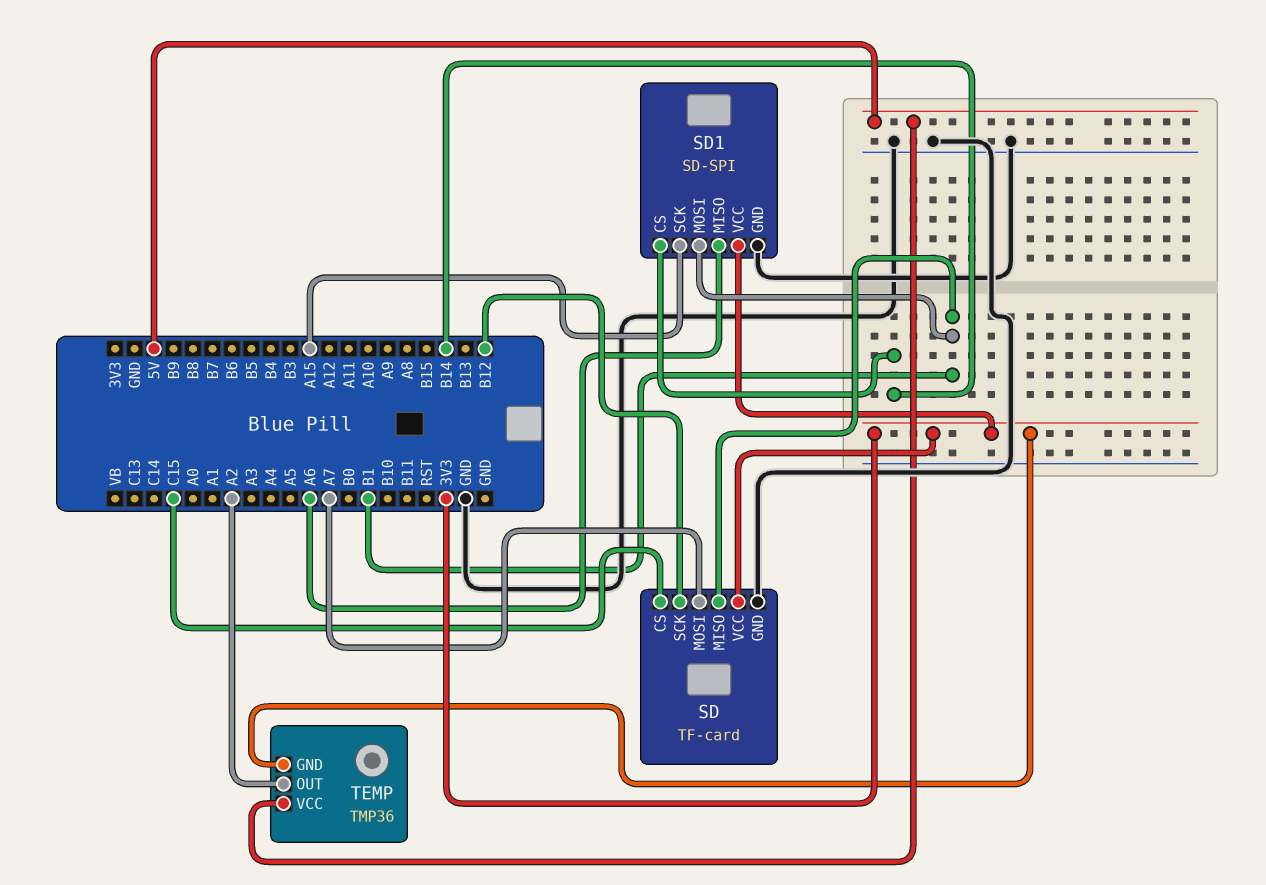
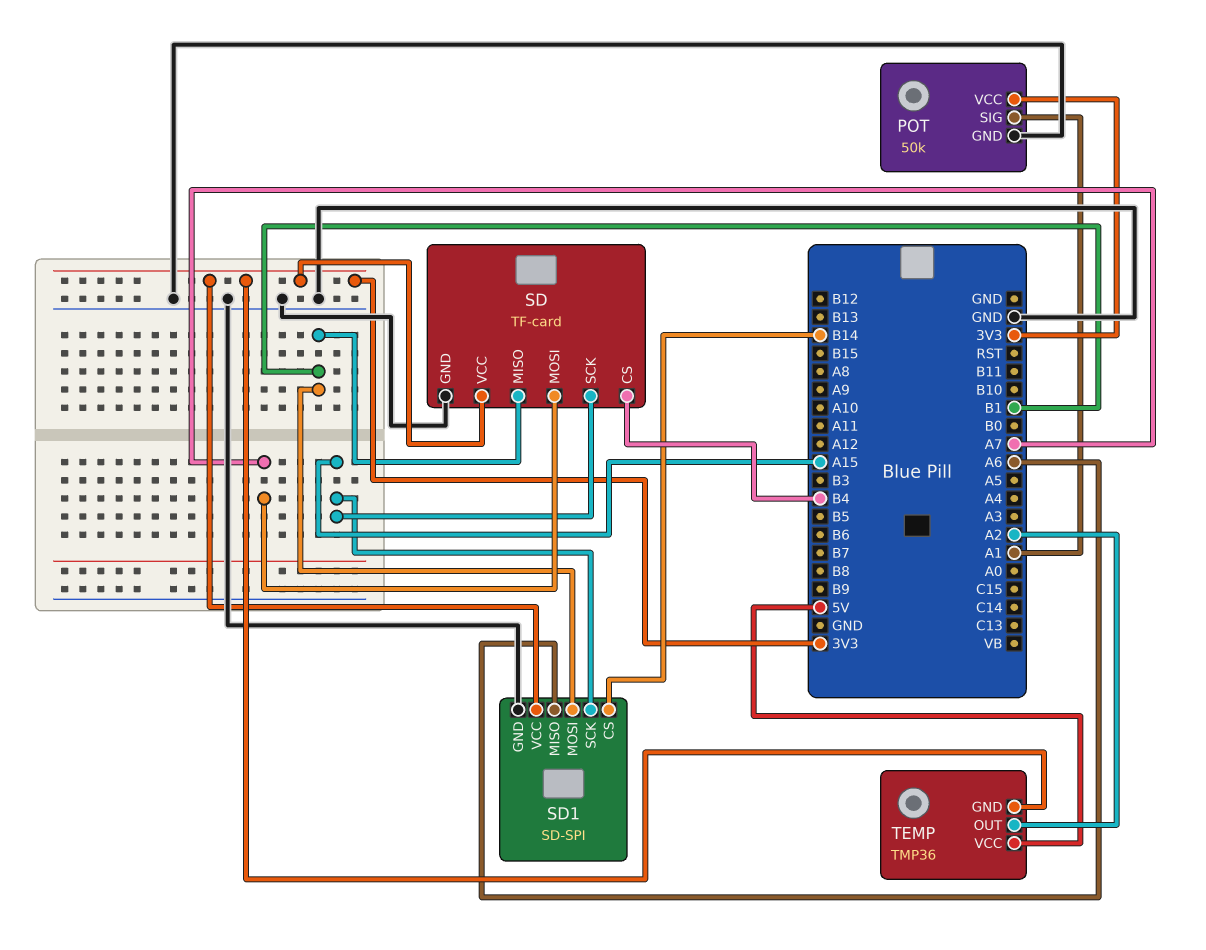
POT: none -> 50k
POT pin GND: none -> GND
POT pin SIG: none -> A1
POT pin VCC: none -> 3V3
SD pin CS: C15 -> B4
SD pin SCK: B12 -> A15

